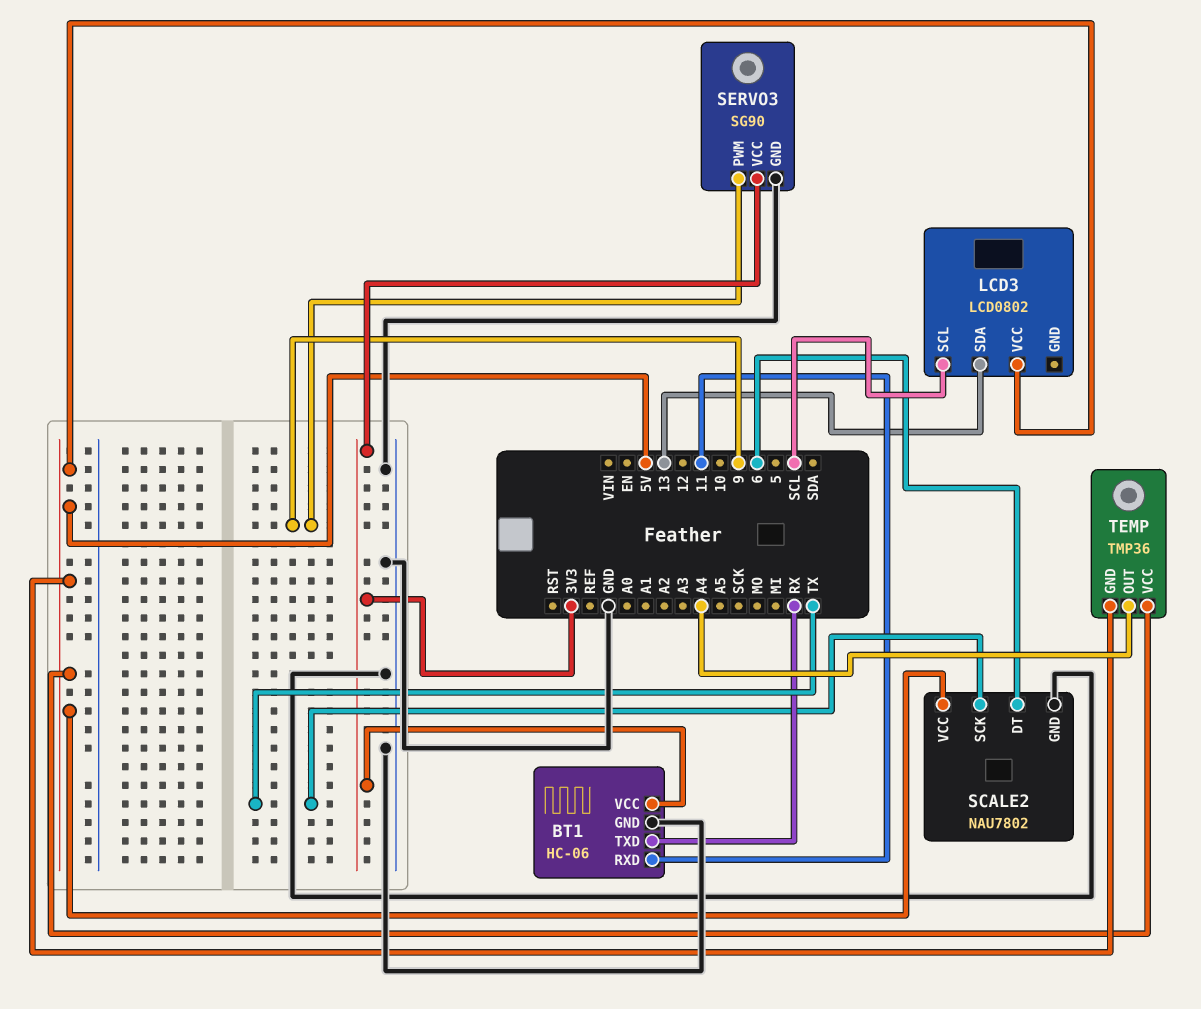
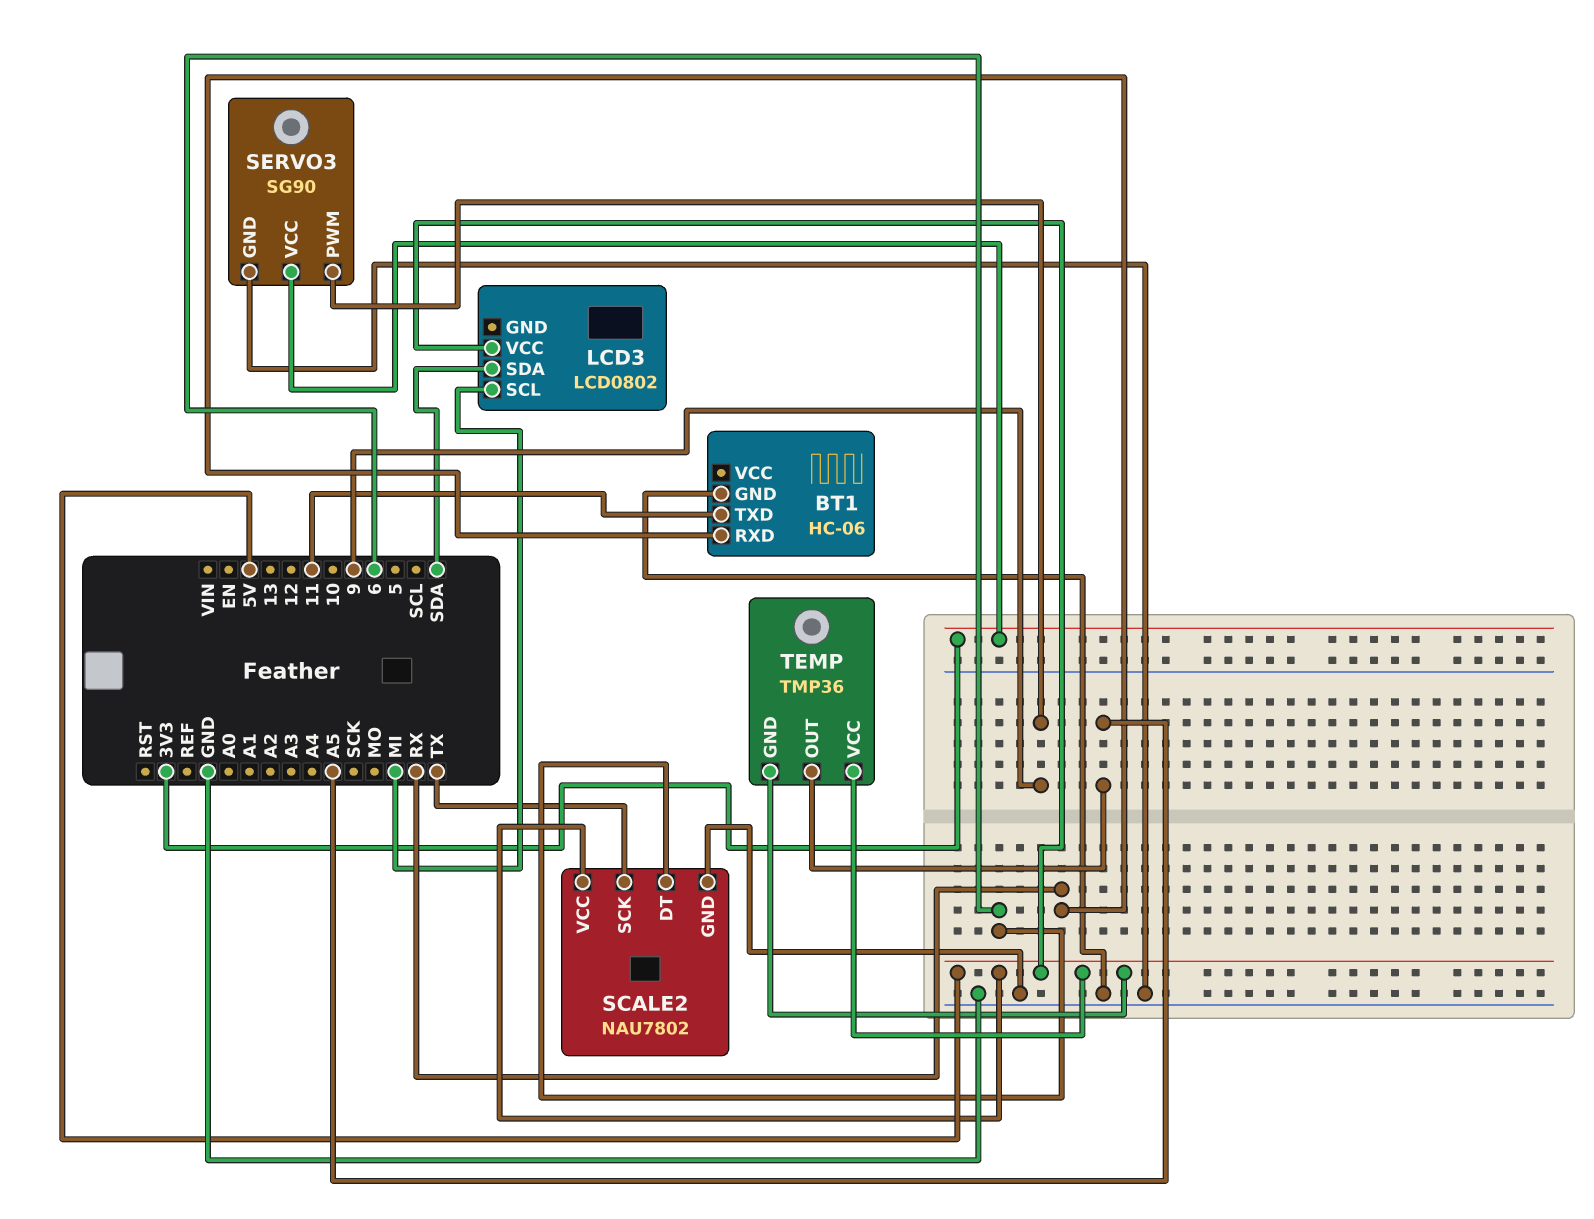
BT1 pin RXD: 11 -> RX
BT1 pin TXD: RX -> 11
BT1 pin VCC: 3V3 -> none
LCD3 pin SCL: SCL -> MI
LCD3 pin SDA: 13 -> SDA
TEMP pin OUT: A4 -> A5

